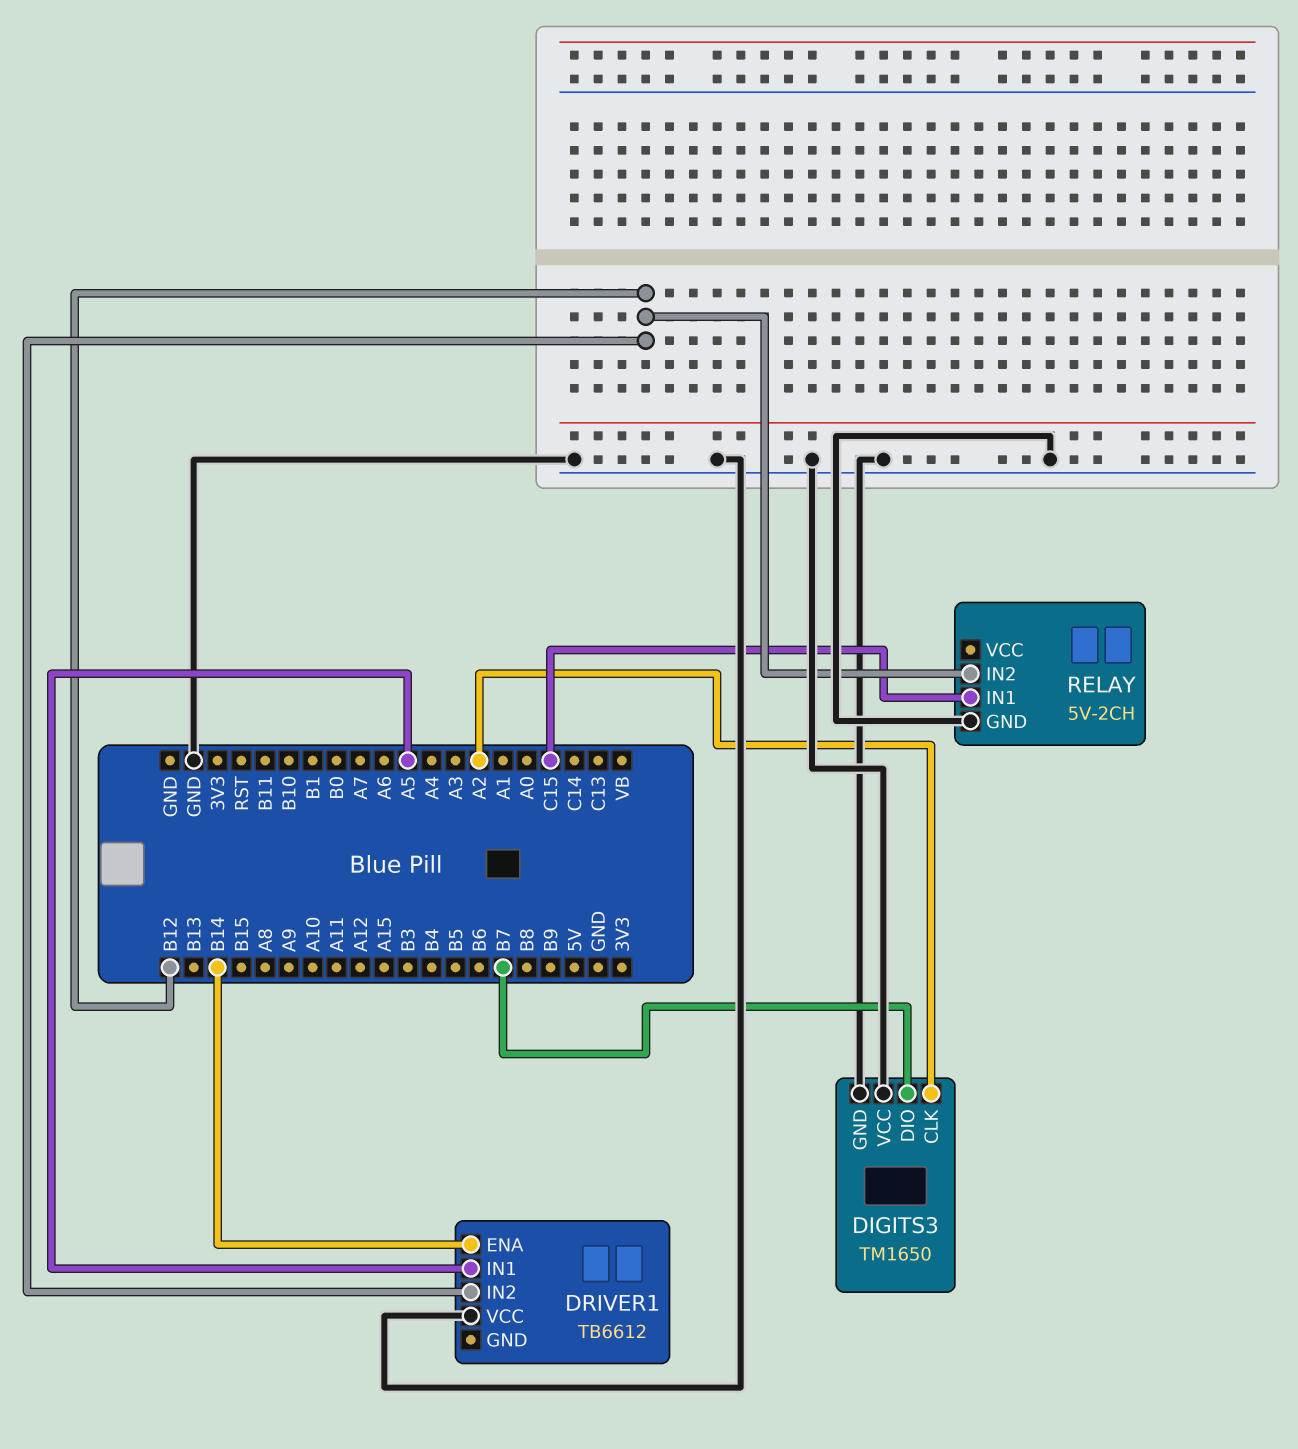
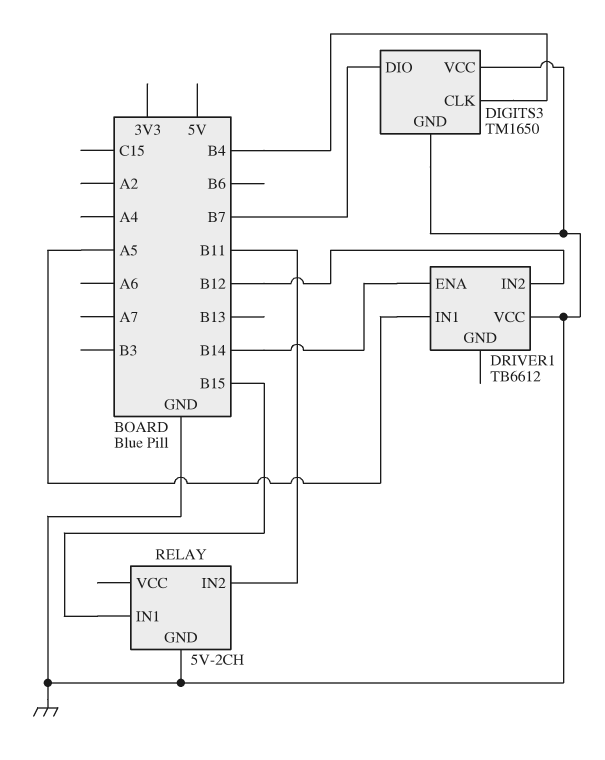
DIGITS3 pin CLK: A2 -> B4
RELAY pin IN1: C15 -> B15
RELAY pin IN2: B12 -> B11

